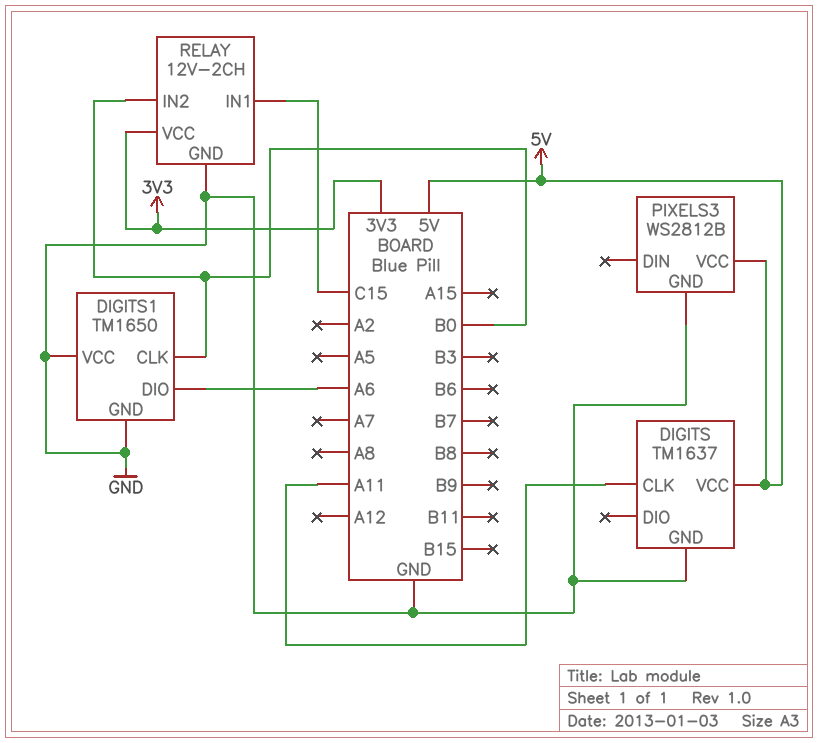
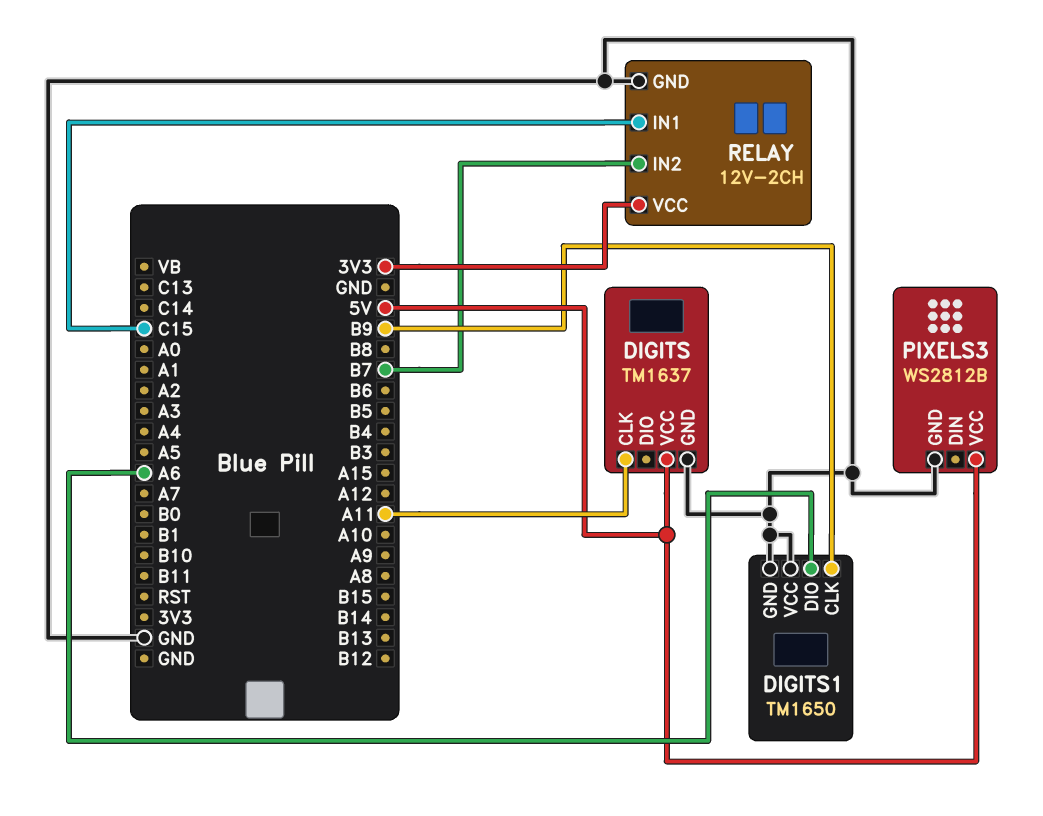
DIGITS1 pin CLK: B0 -> B9
RELAY pin IN2: B0 -> B7

